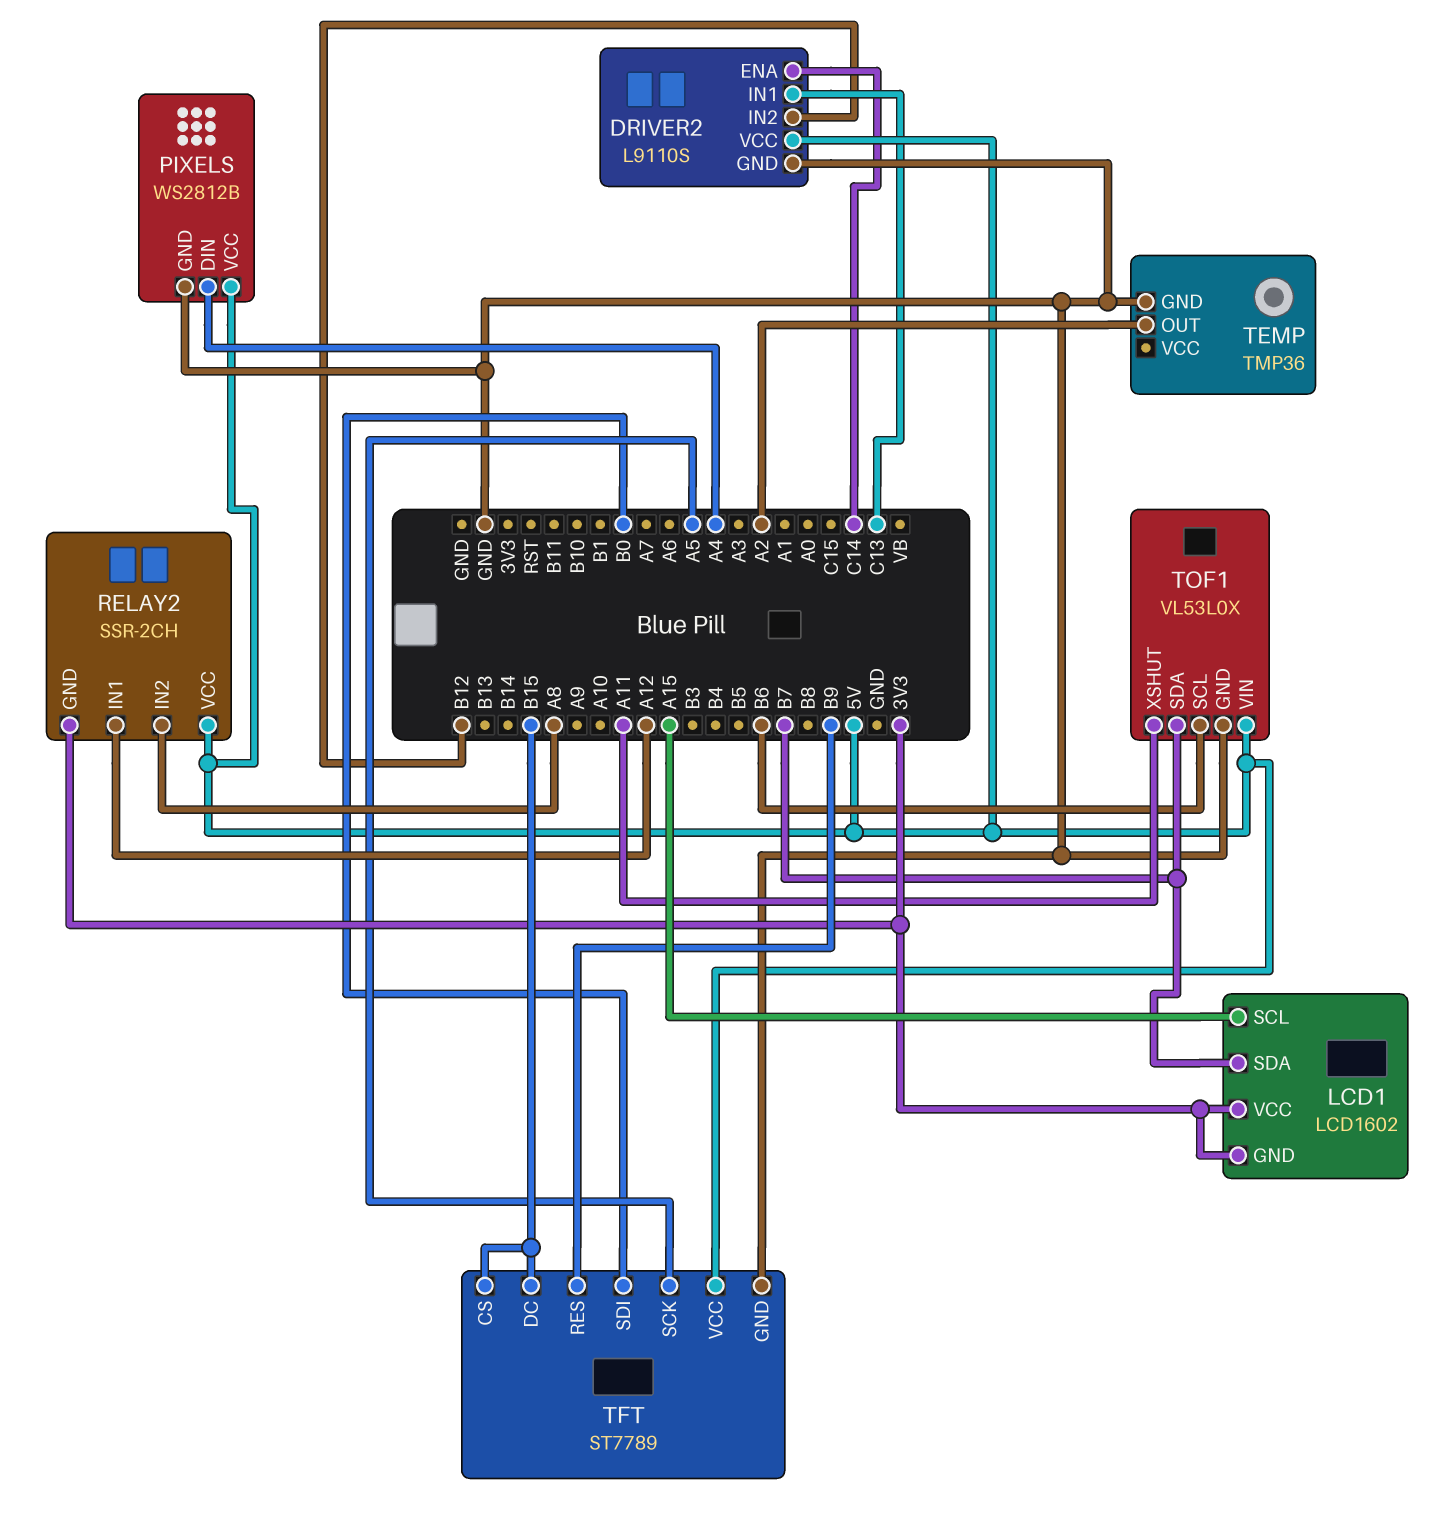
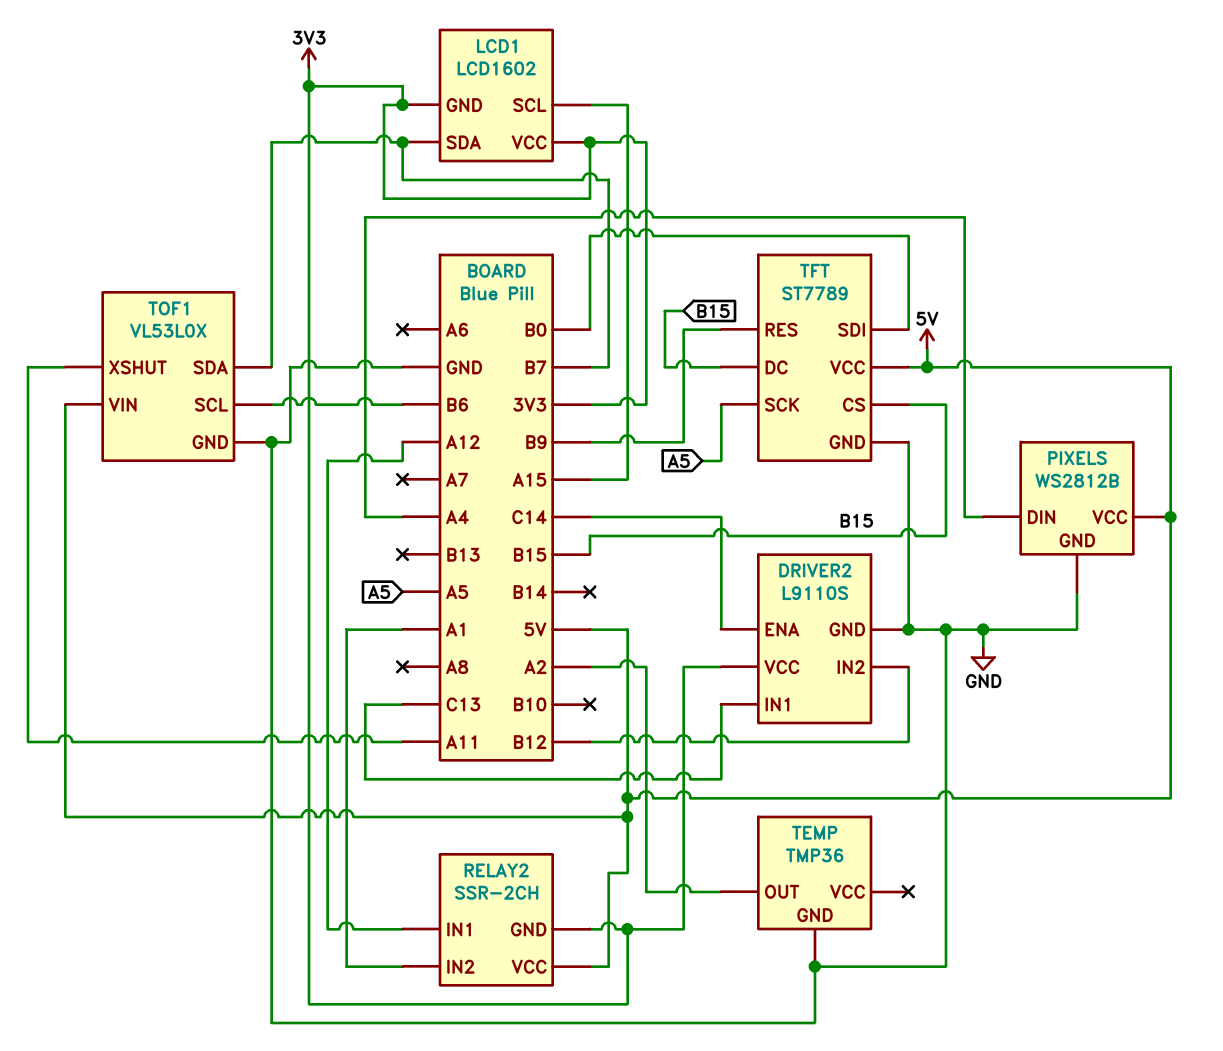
DRIVER2 pin VCC: 5V -> 3V3
RELAY2 pin IN2: A8 -> A1

